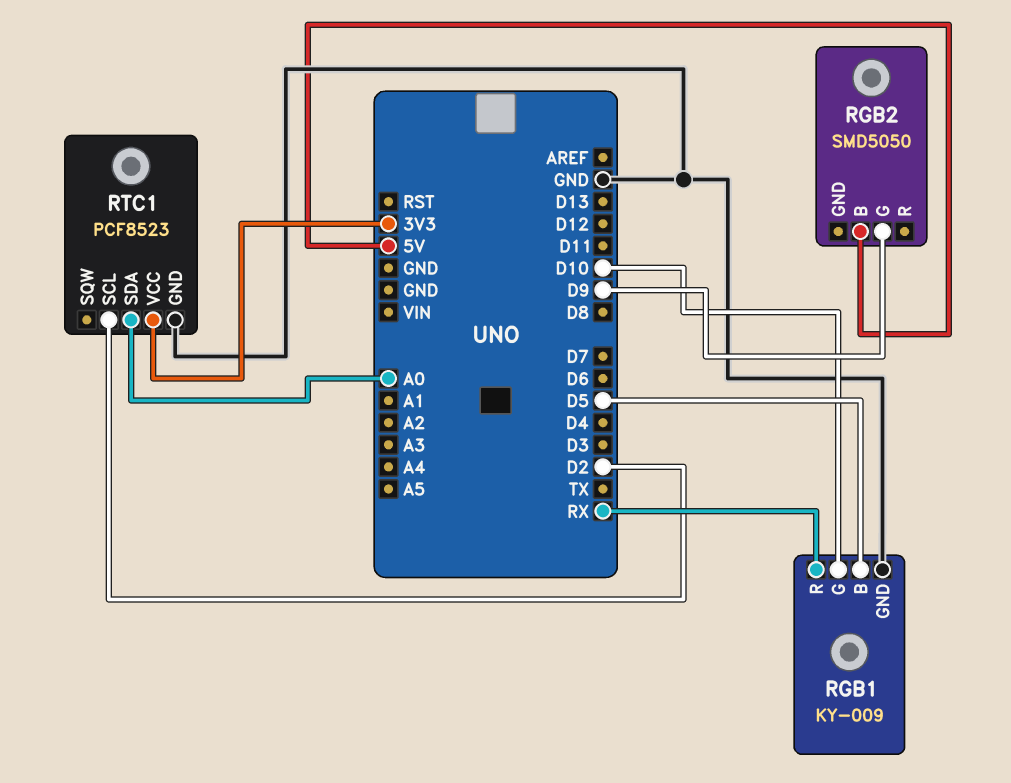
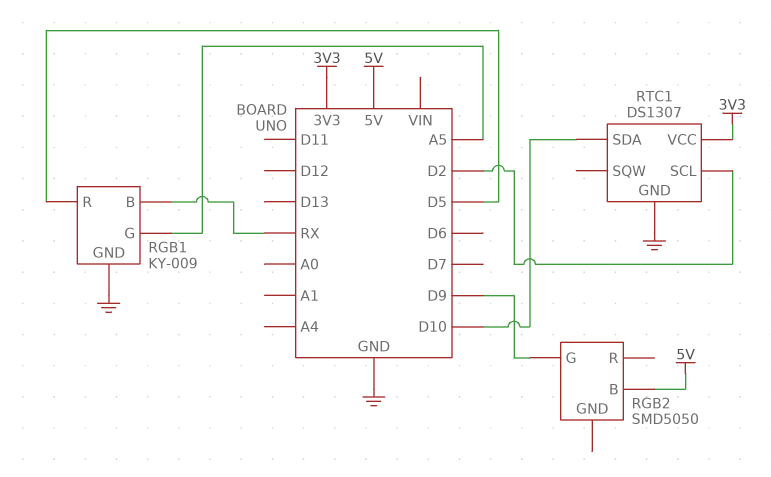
RGB1 pin B: D5 -> RX
RGB1 pin G: D10 -> A5
RGB1 pin R: RX -> D5
RTC1: PCF8523 -> DS1307
RTC1 pin SDA: A0 -> D10

